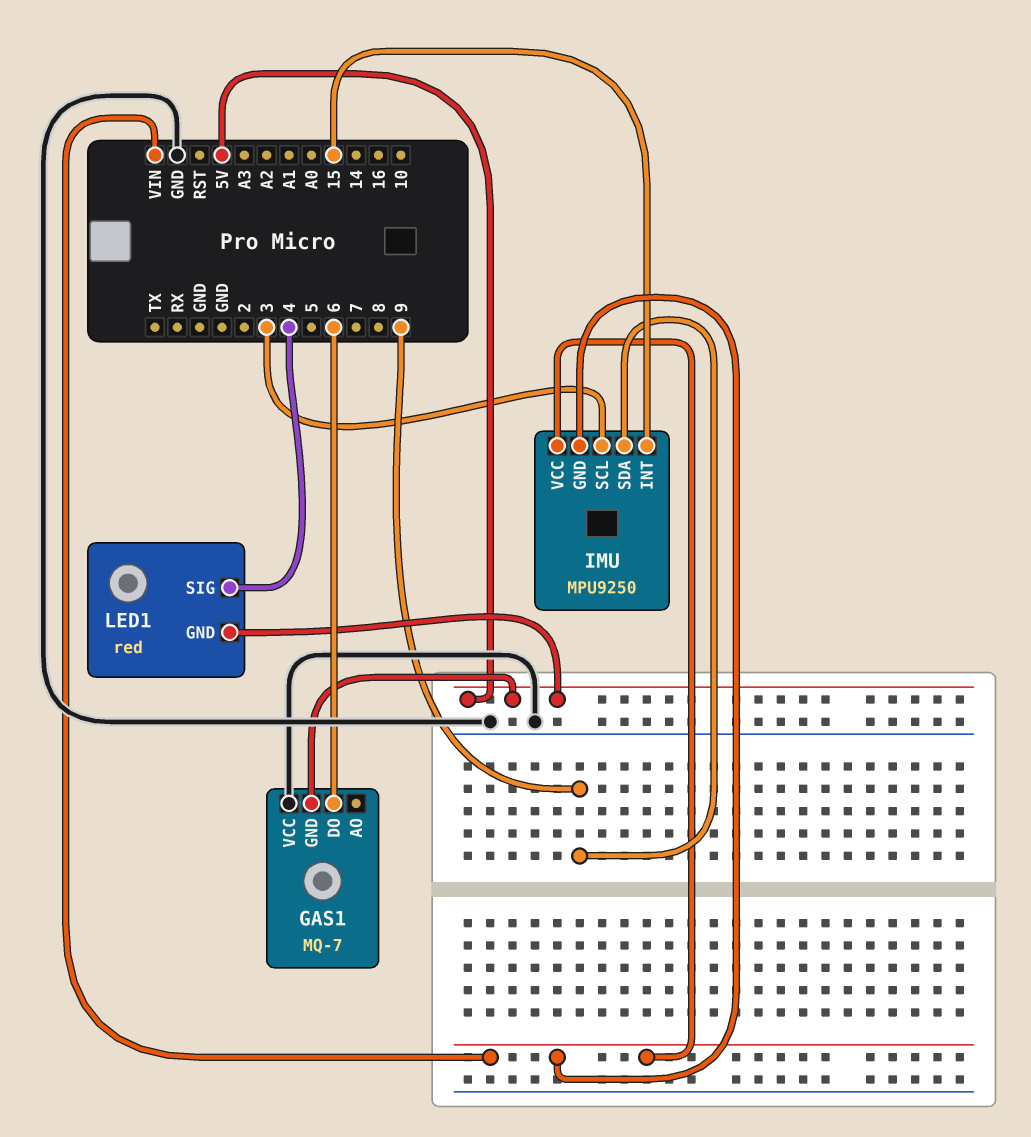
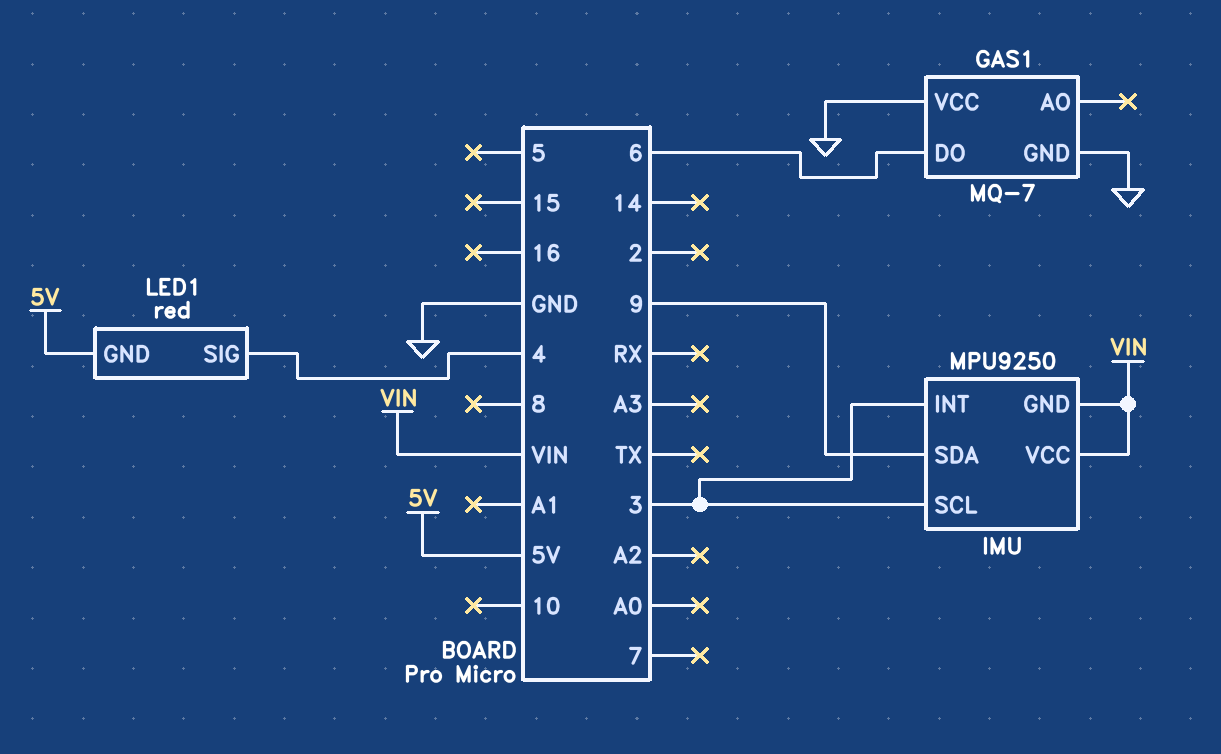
GAS1 pin GND: 5V -> GND
IMU pin INT: 15 -> 3

